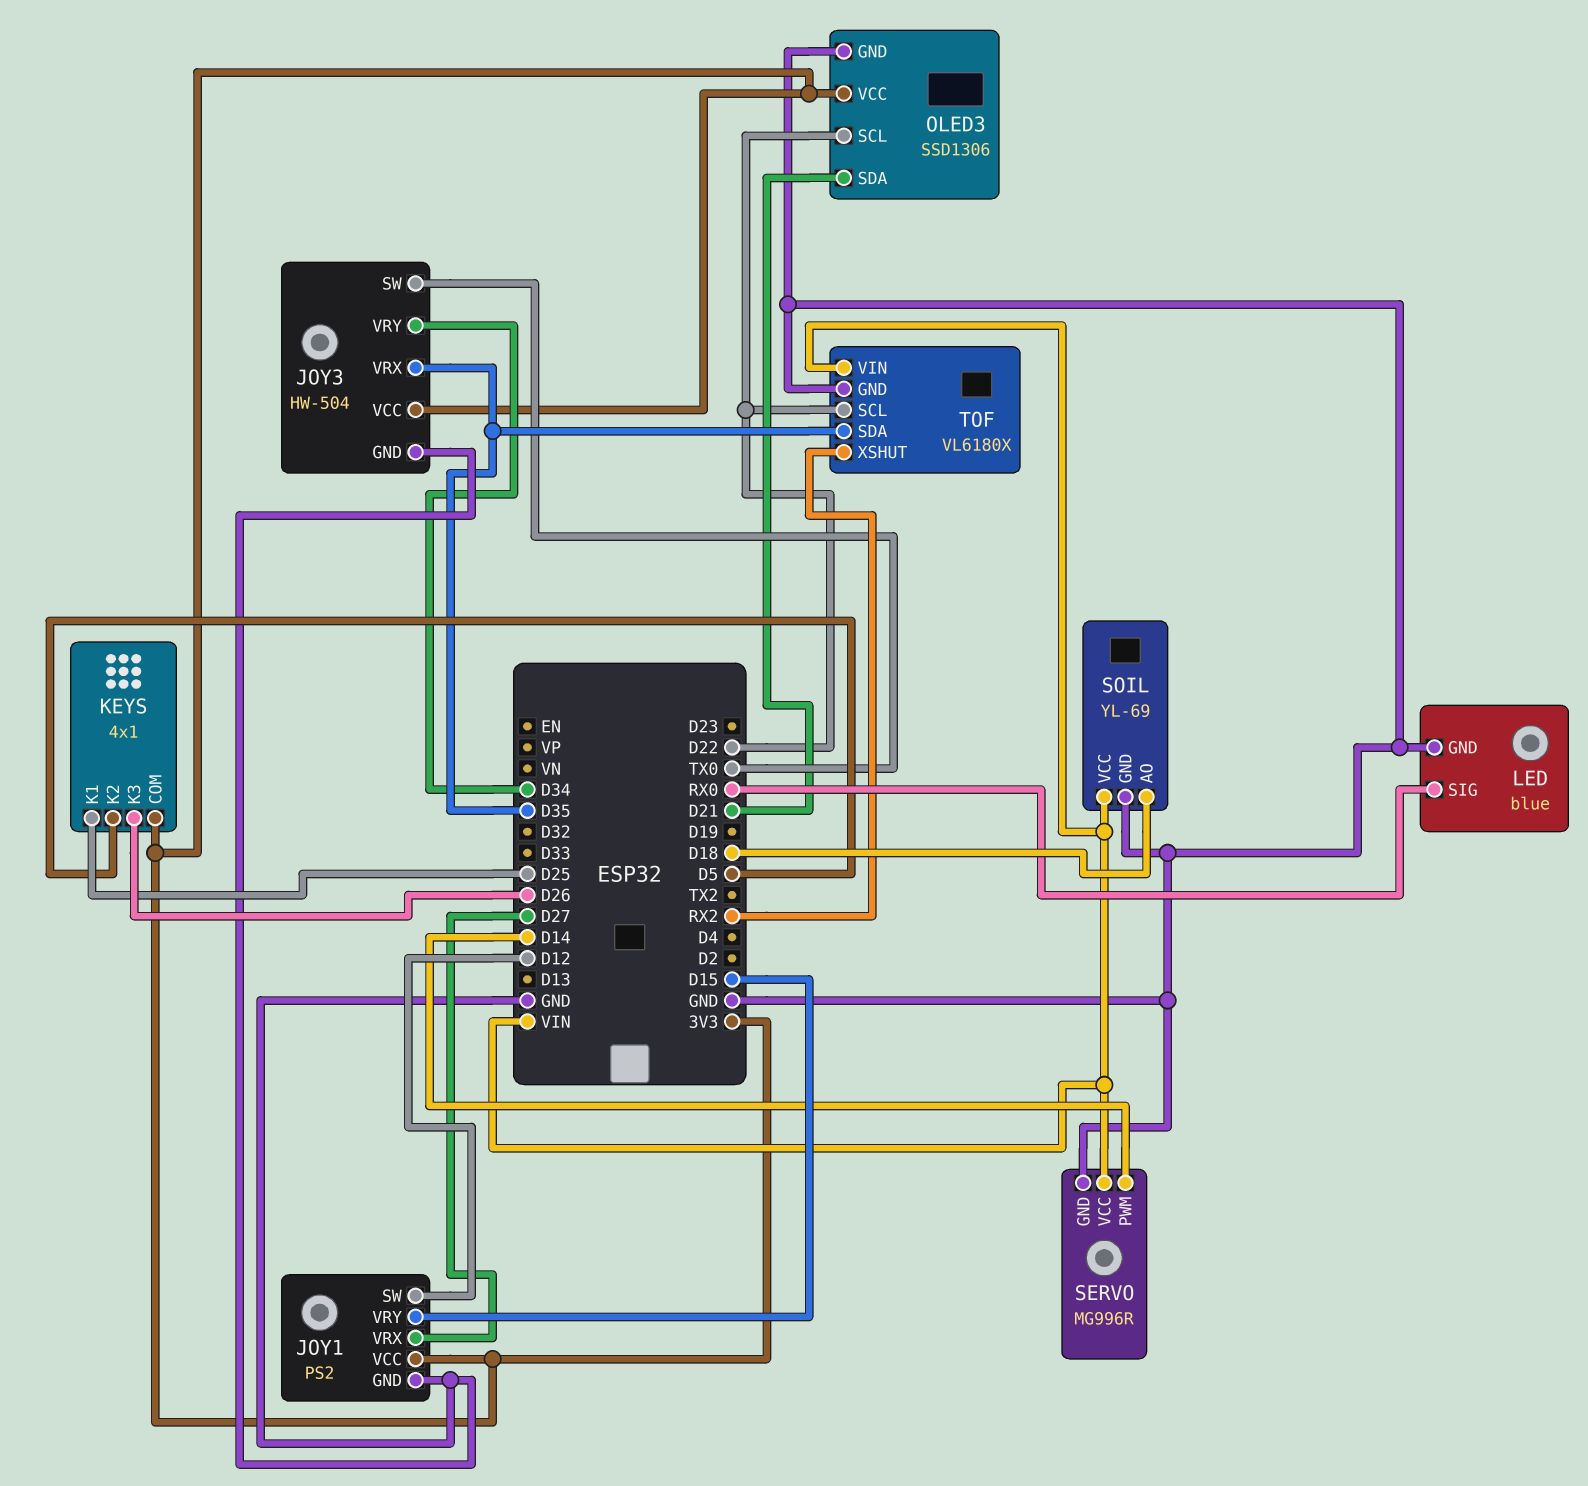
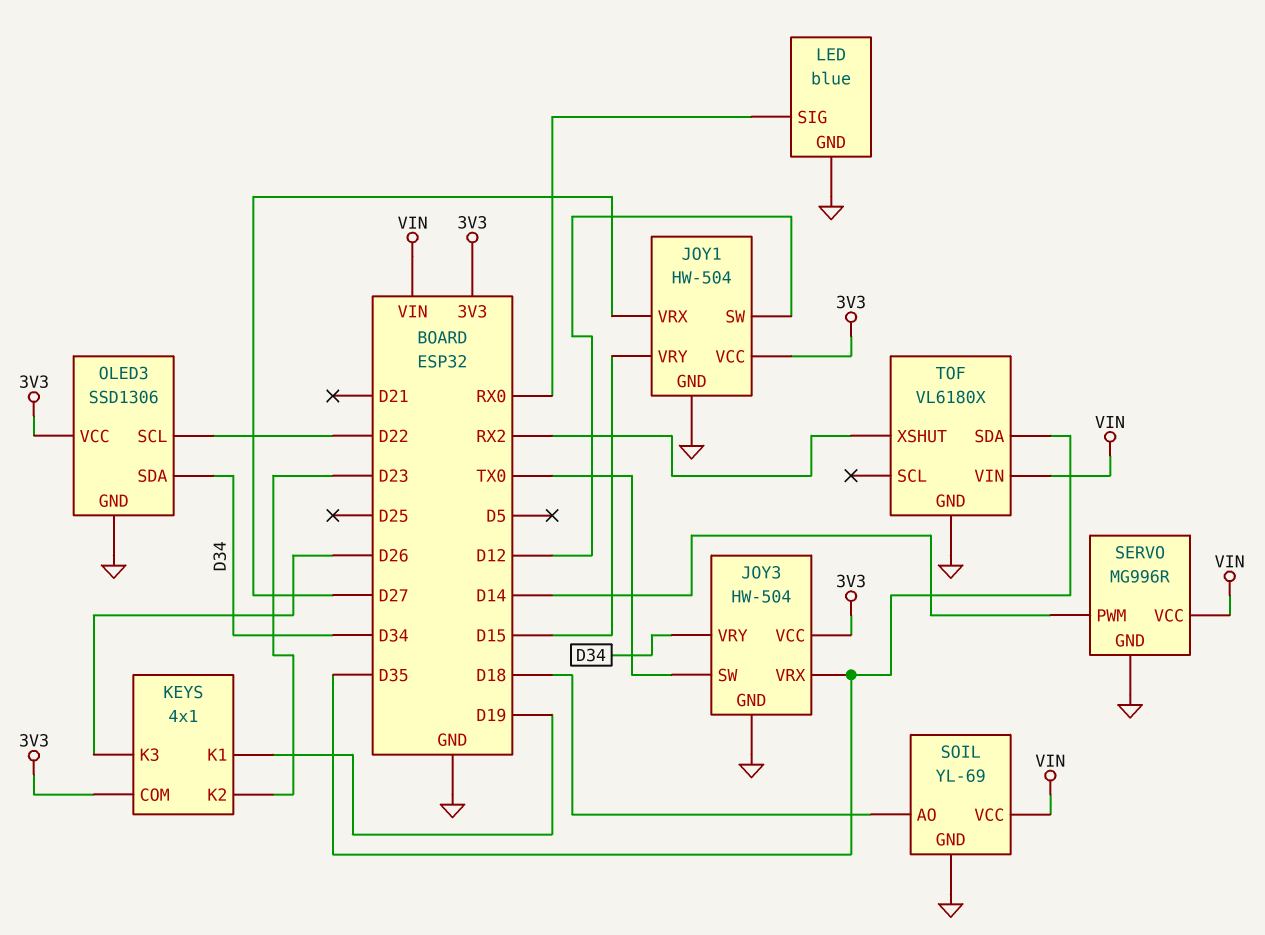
JOY1: PS2 -> HW-504
KEYS pin K1: D25 -> D19
KEYS pin K2: D5 -> D23
OLED3 pin SDA: D21 -> D34
TOF pin SCL: D22 -> none

